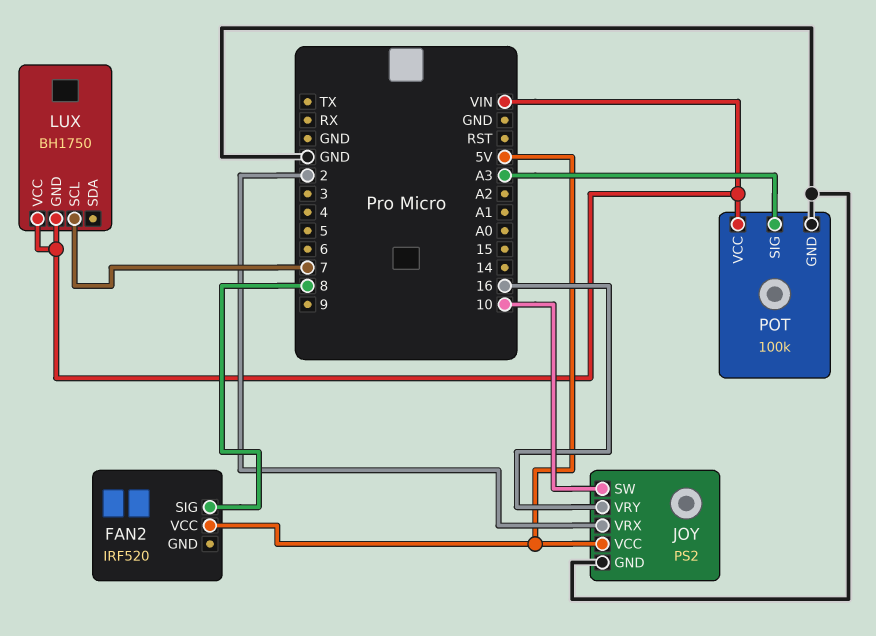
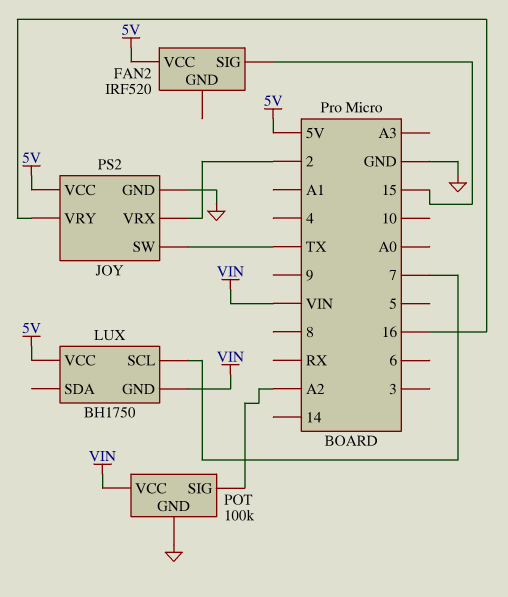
FAN2 pin SIG: 8 -> 15
JOY pin SW: 10 -> TX
LUX pin VCC: VIN -> 5V
POT pin SIG: A3 -> A2

